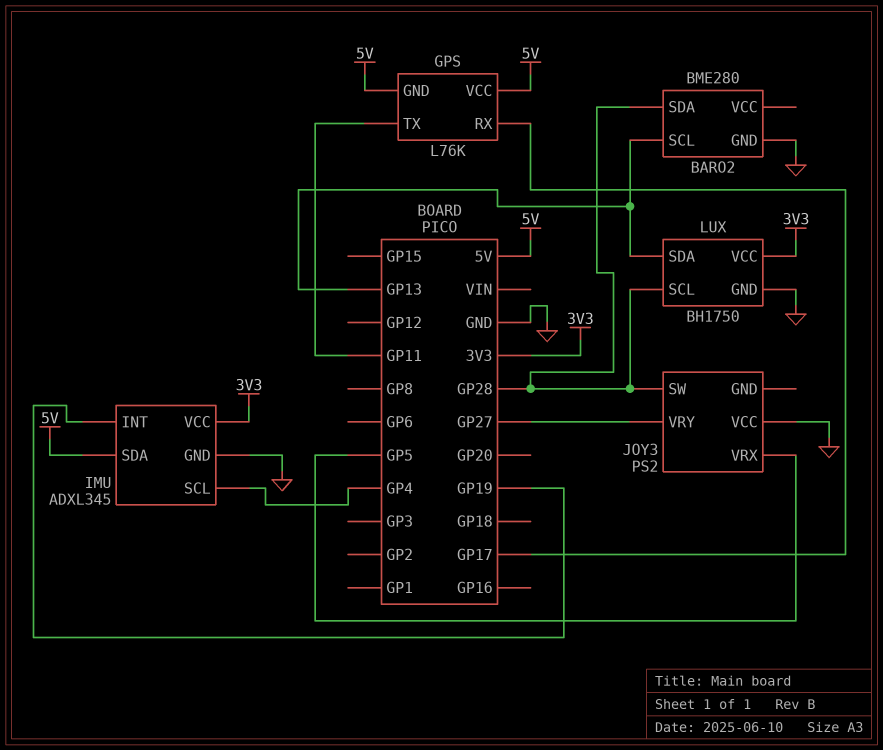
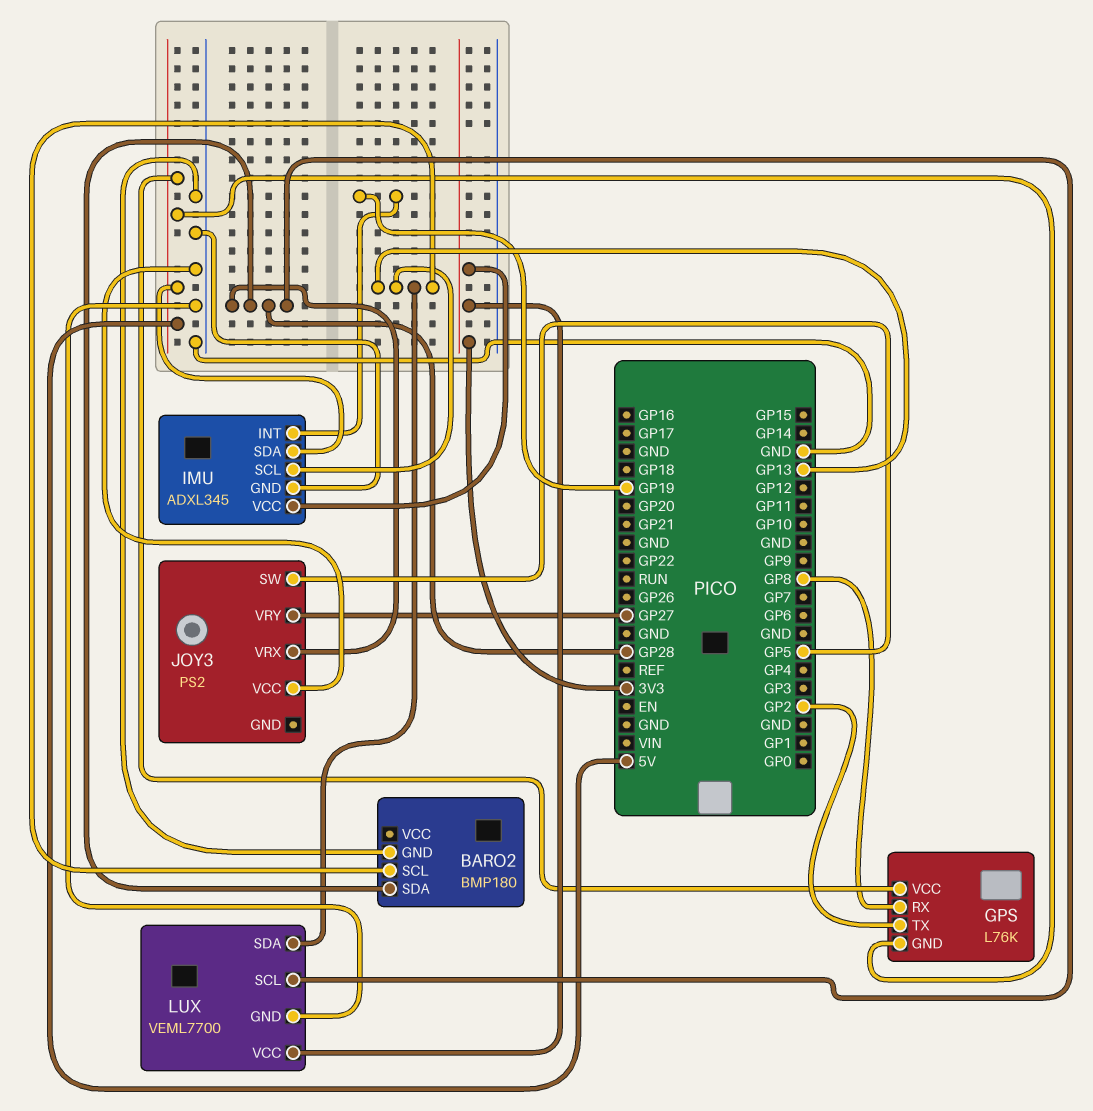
BARO2: BME280 -> BMP180
GPS pin RX: GP17 -> GP8
GPS pin TX: GP11 -> GP2
IMU pin SCL: GP4 -> GP13
JOY3 pin SW: GP28 -> GP5
JOY3 pin VRX: GP5 -> GP28
LUX: BH1750 -> VEML7700

